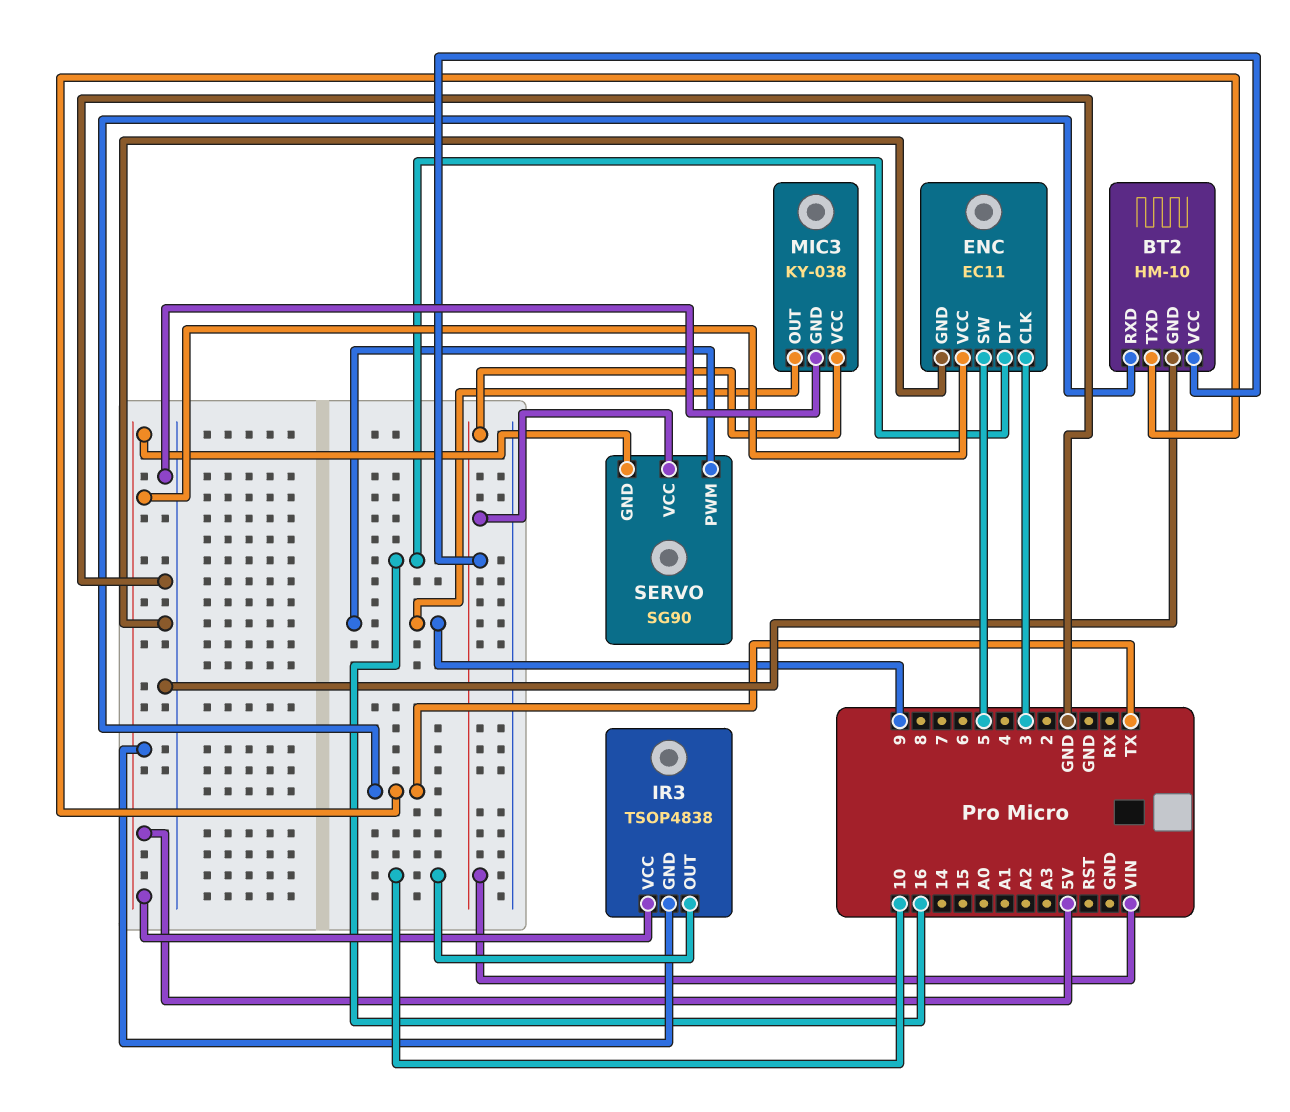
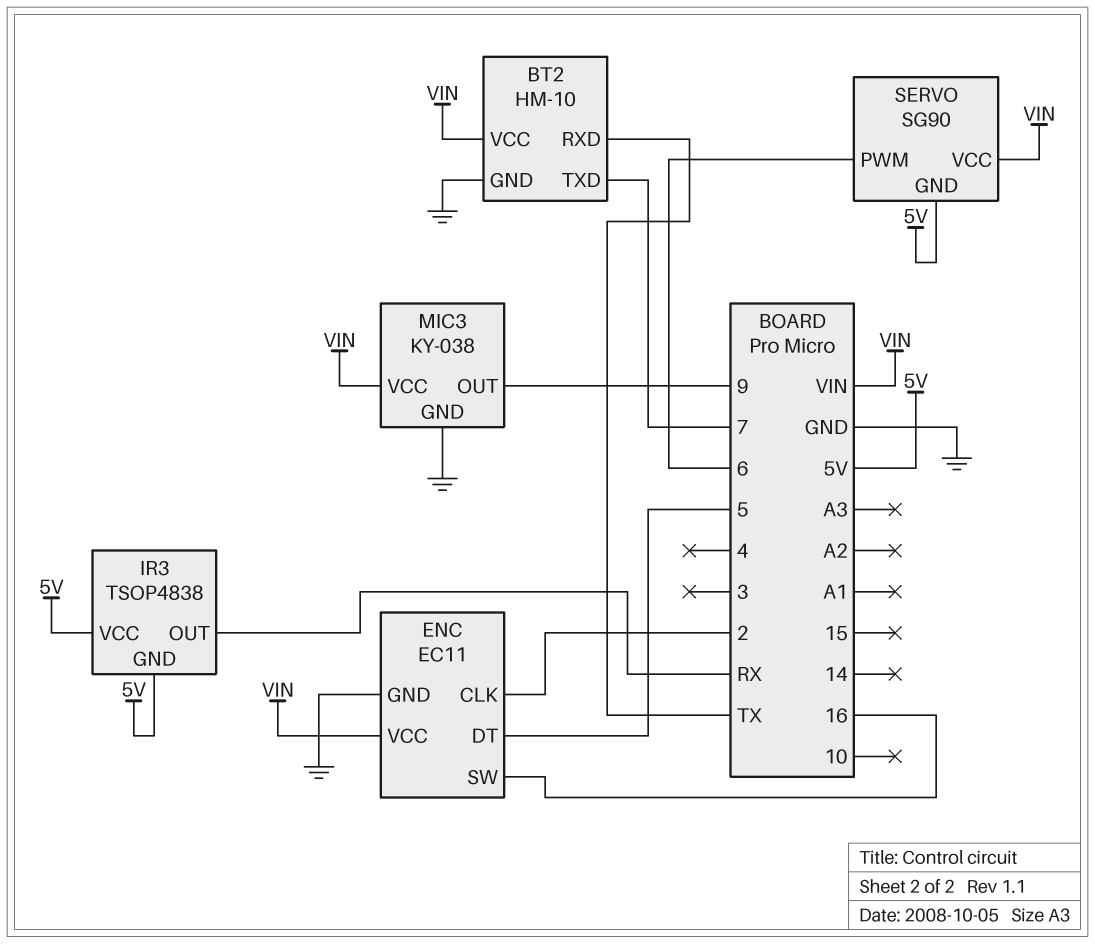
BT2 pin TXD: TX -> 7
ENC pin CLK: 3 -> 2
ENC pin DT: 16 -> 5
ENC pin SW: 5 -> 16
ENC pin VCC: 5V -> VIN
IR3 pin OUT: 10 -> RX
SERVO pin PWM: 9 -> 6

